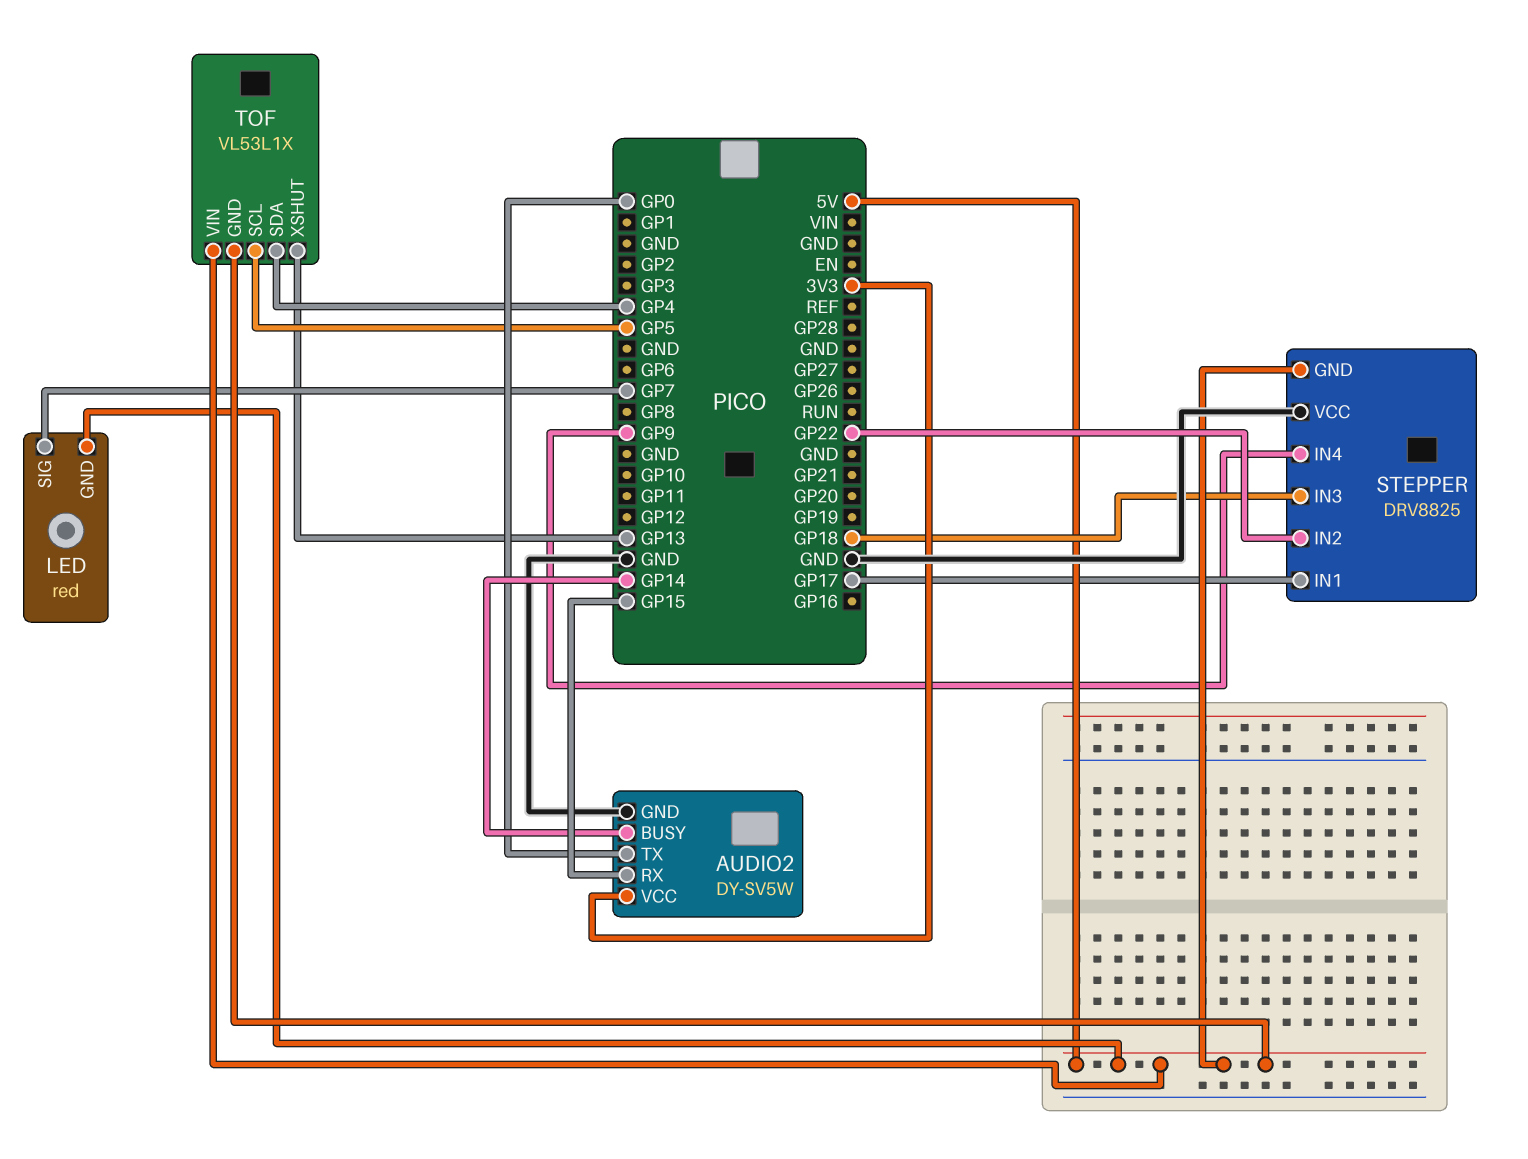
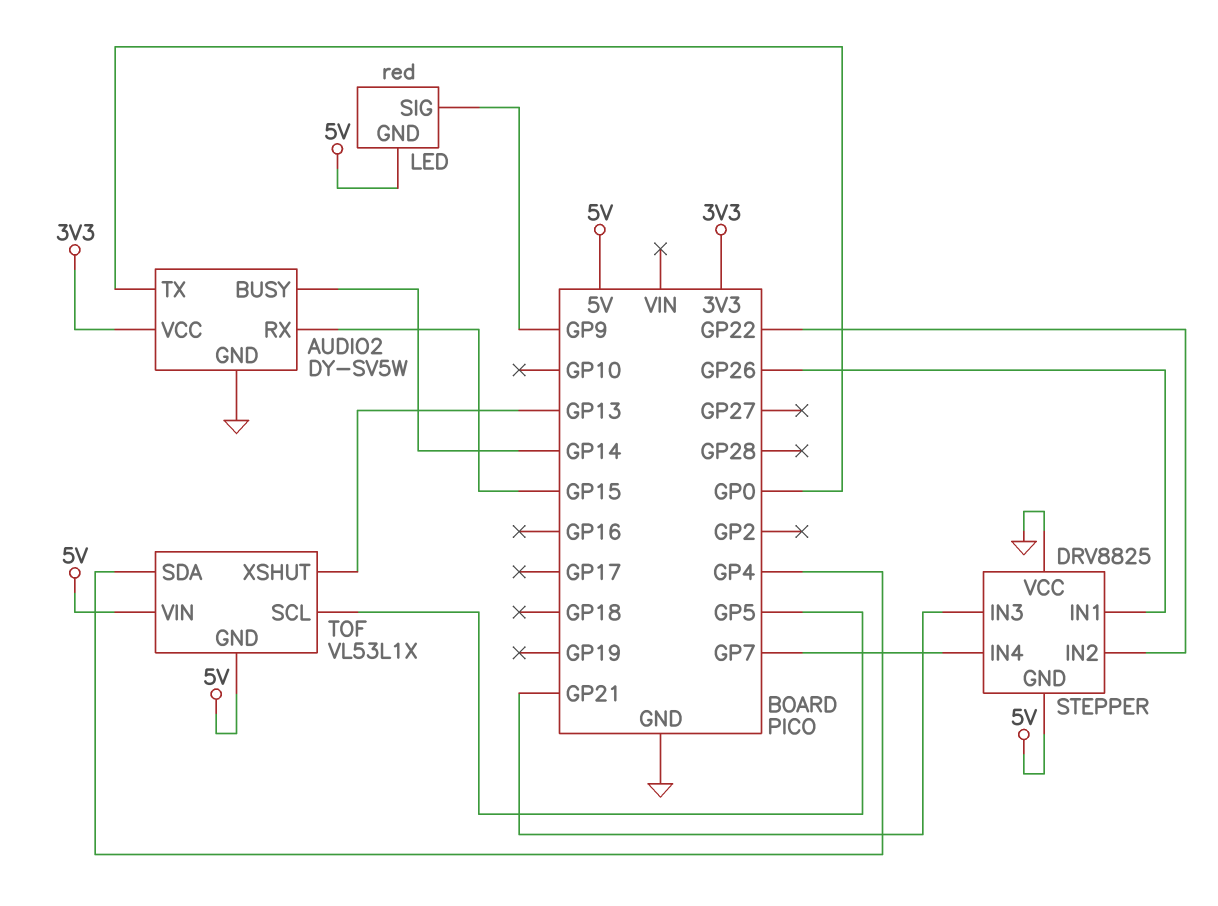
LED pin SIG: GP7 -> GP9
STEPPER pin IN1: GP17 -> GP26
STEPPER pin IN3: GP18 -> GP21
STEPPER pin IN4: GP9 -> GP7

